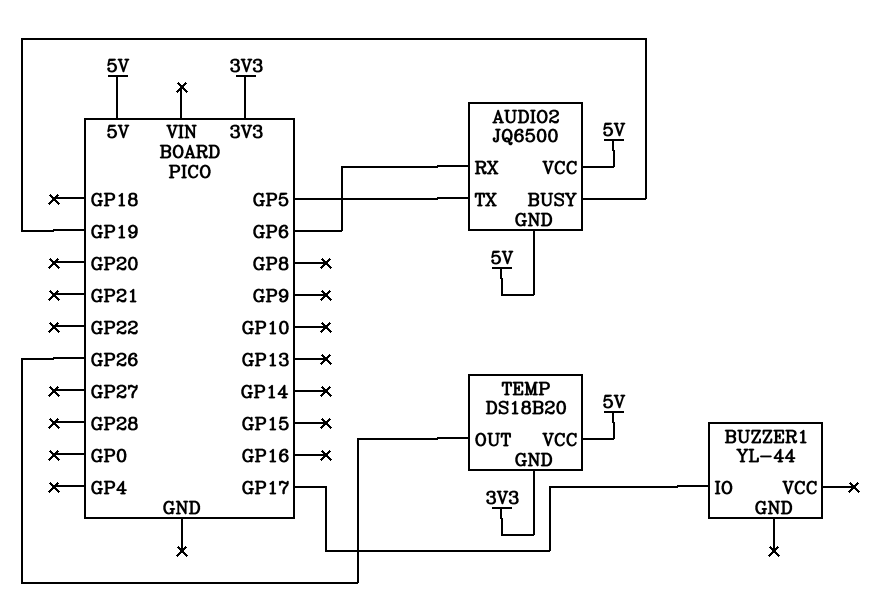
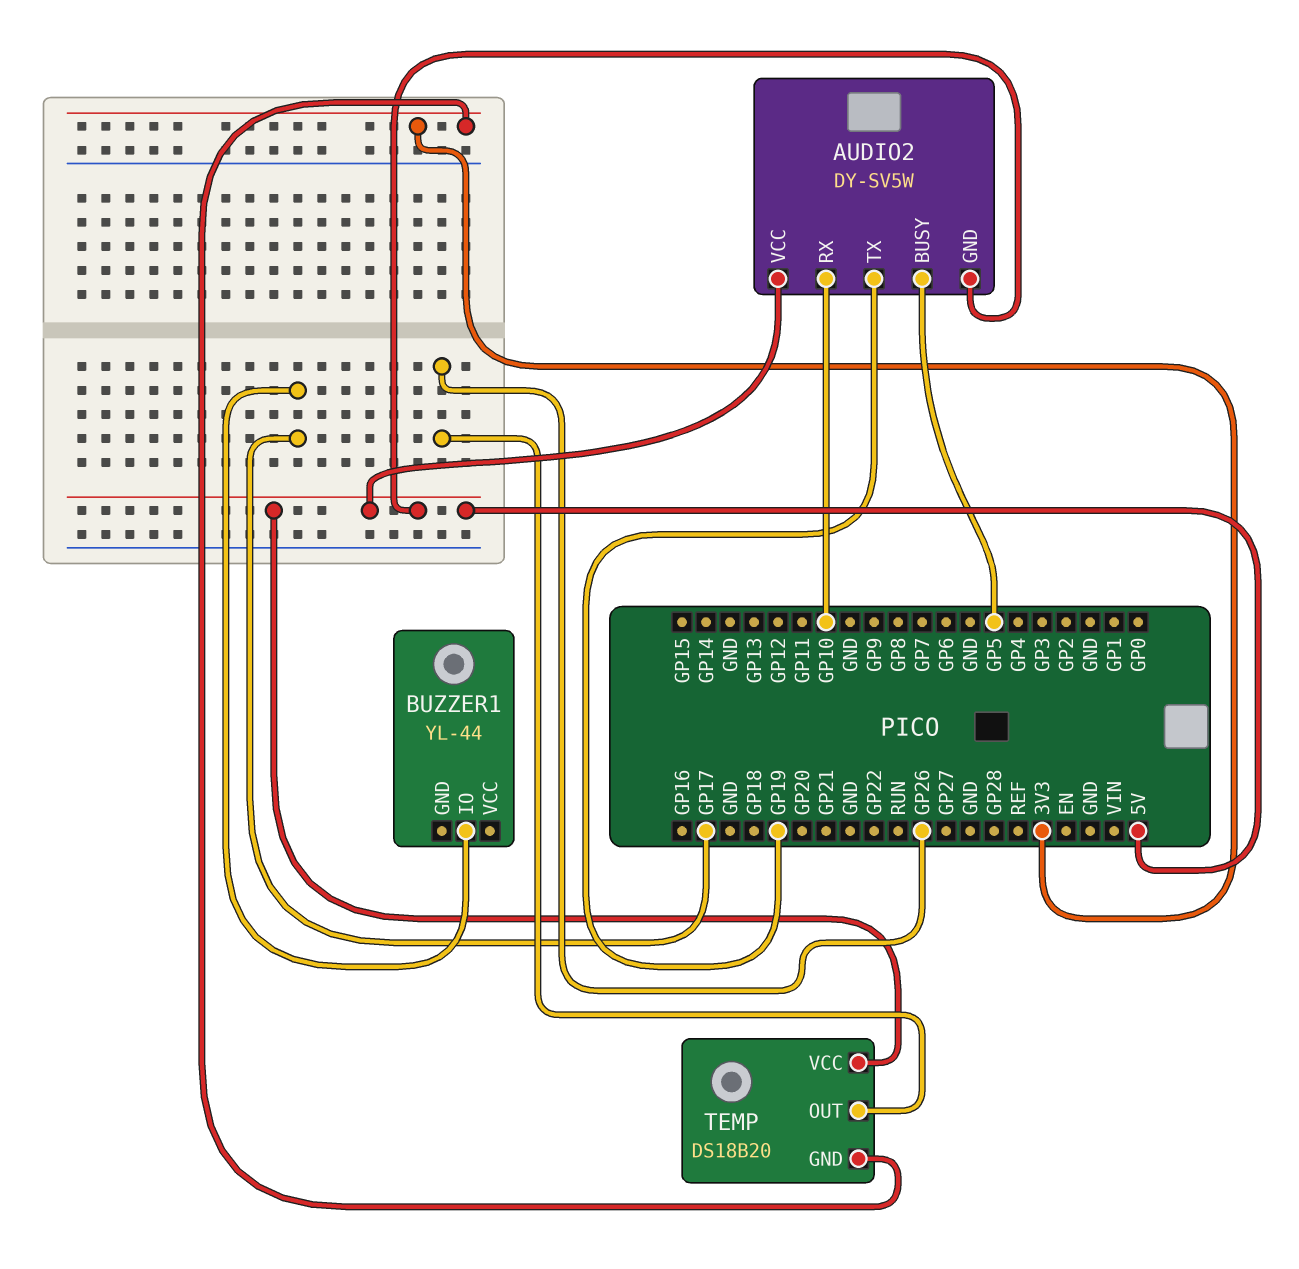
AUDIO2: JQ6500 -> DY-SV5W
AUDIO2 pin BUSY: GP19 -> GP5
AUDIO2 pin RX: GP6 -> GP10
AUDIO2 pin TX: GP5 -> GP19

